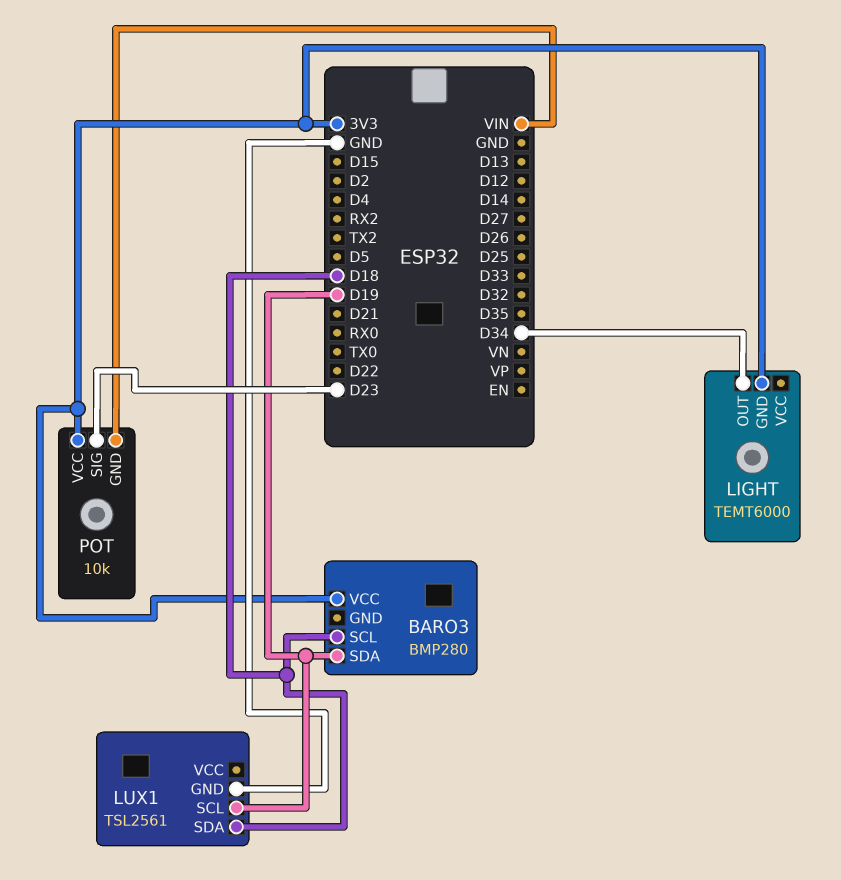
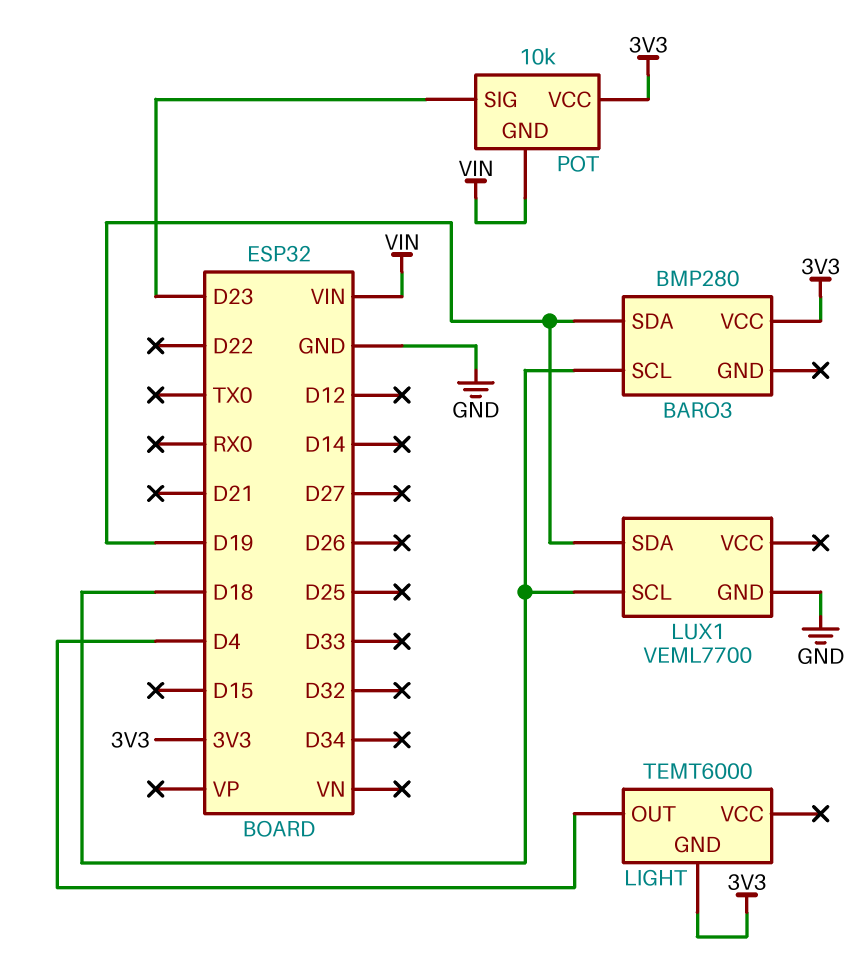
LIGHT pin OUT: D34 -> D4
LUX1: TSL2561 -> VEML7700
LUX1 pin SCL: D19 -> D18
LUX1 pin SDA: D18 -> D19

